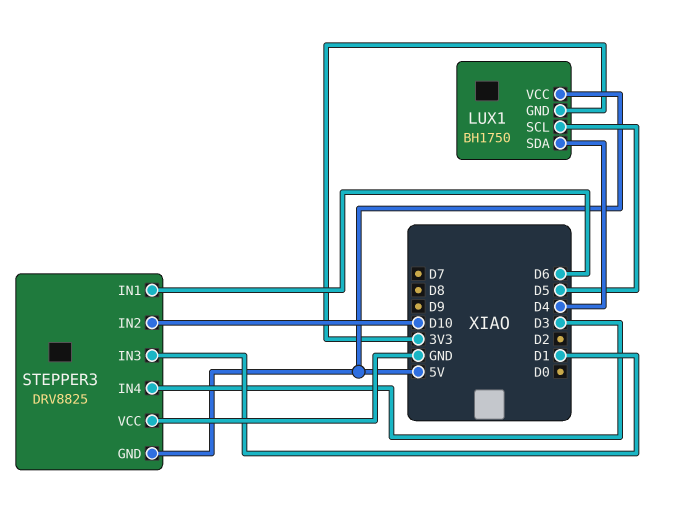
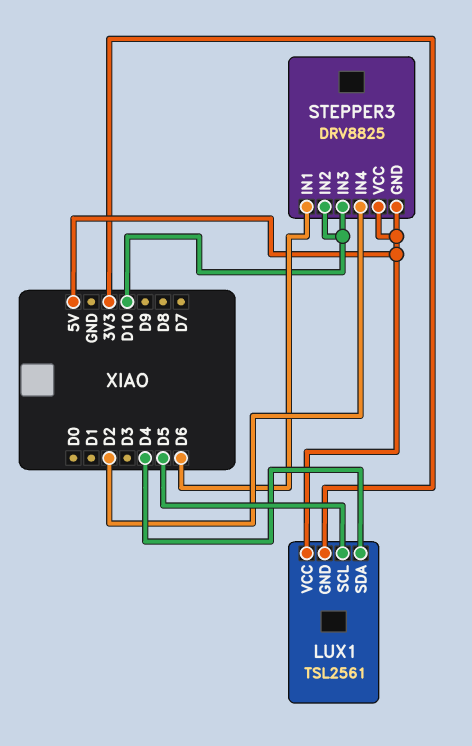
LUX1: BH1750 -> TSL2561
STEPPER3 pin IN3: D1 -> D10
STEPPER3 pin IN4: D3 -> D2
STEPPER3 pin VCC: GND -> 5V

